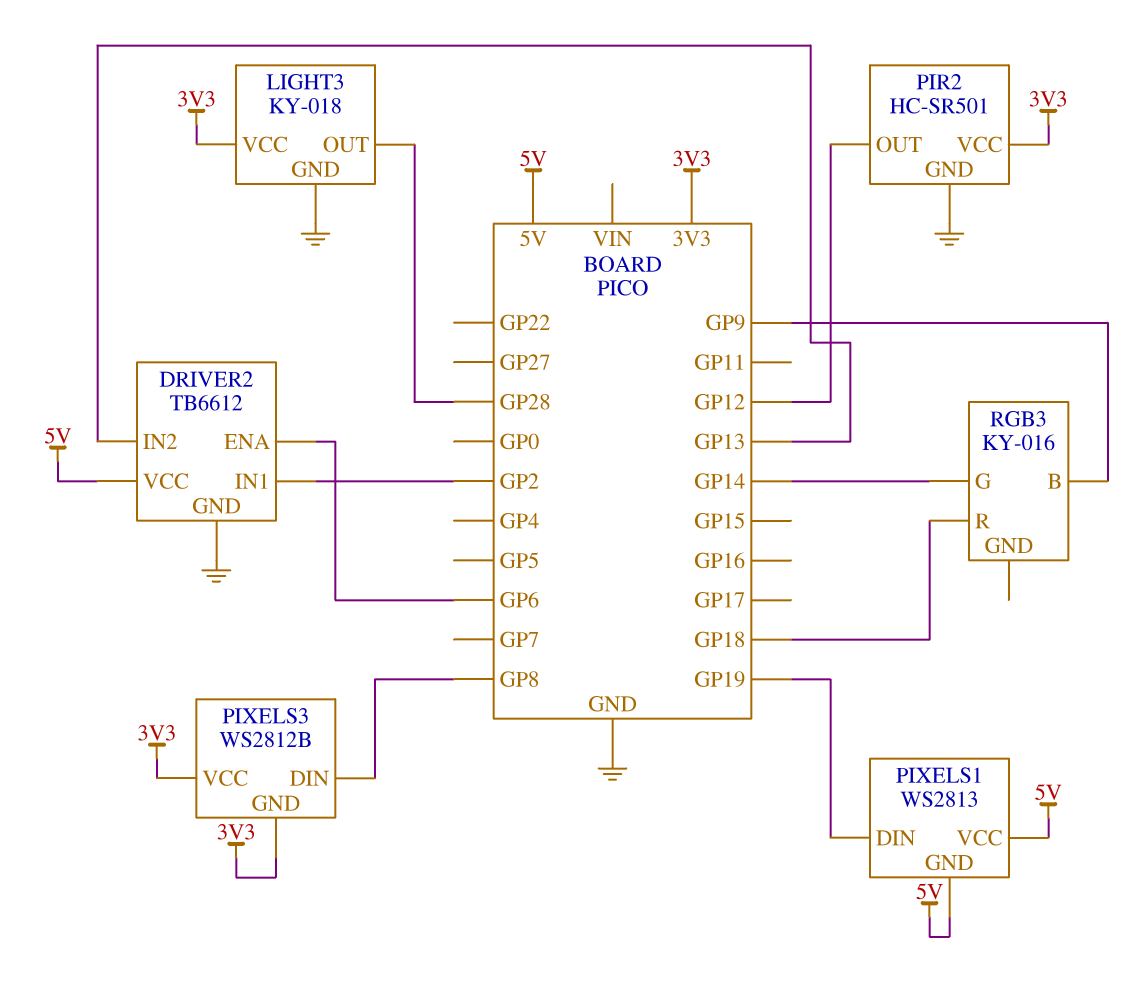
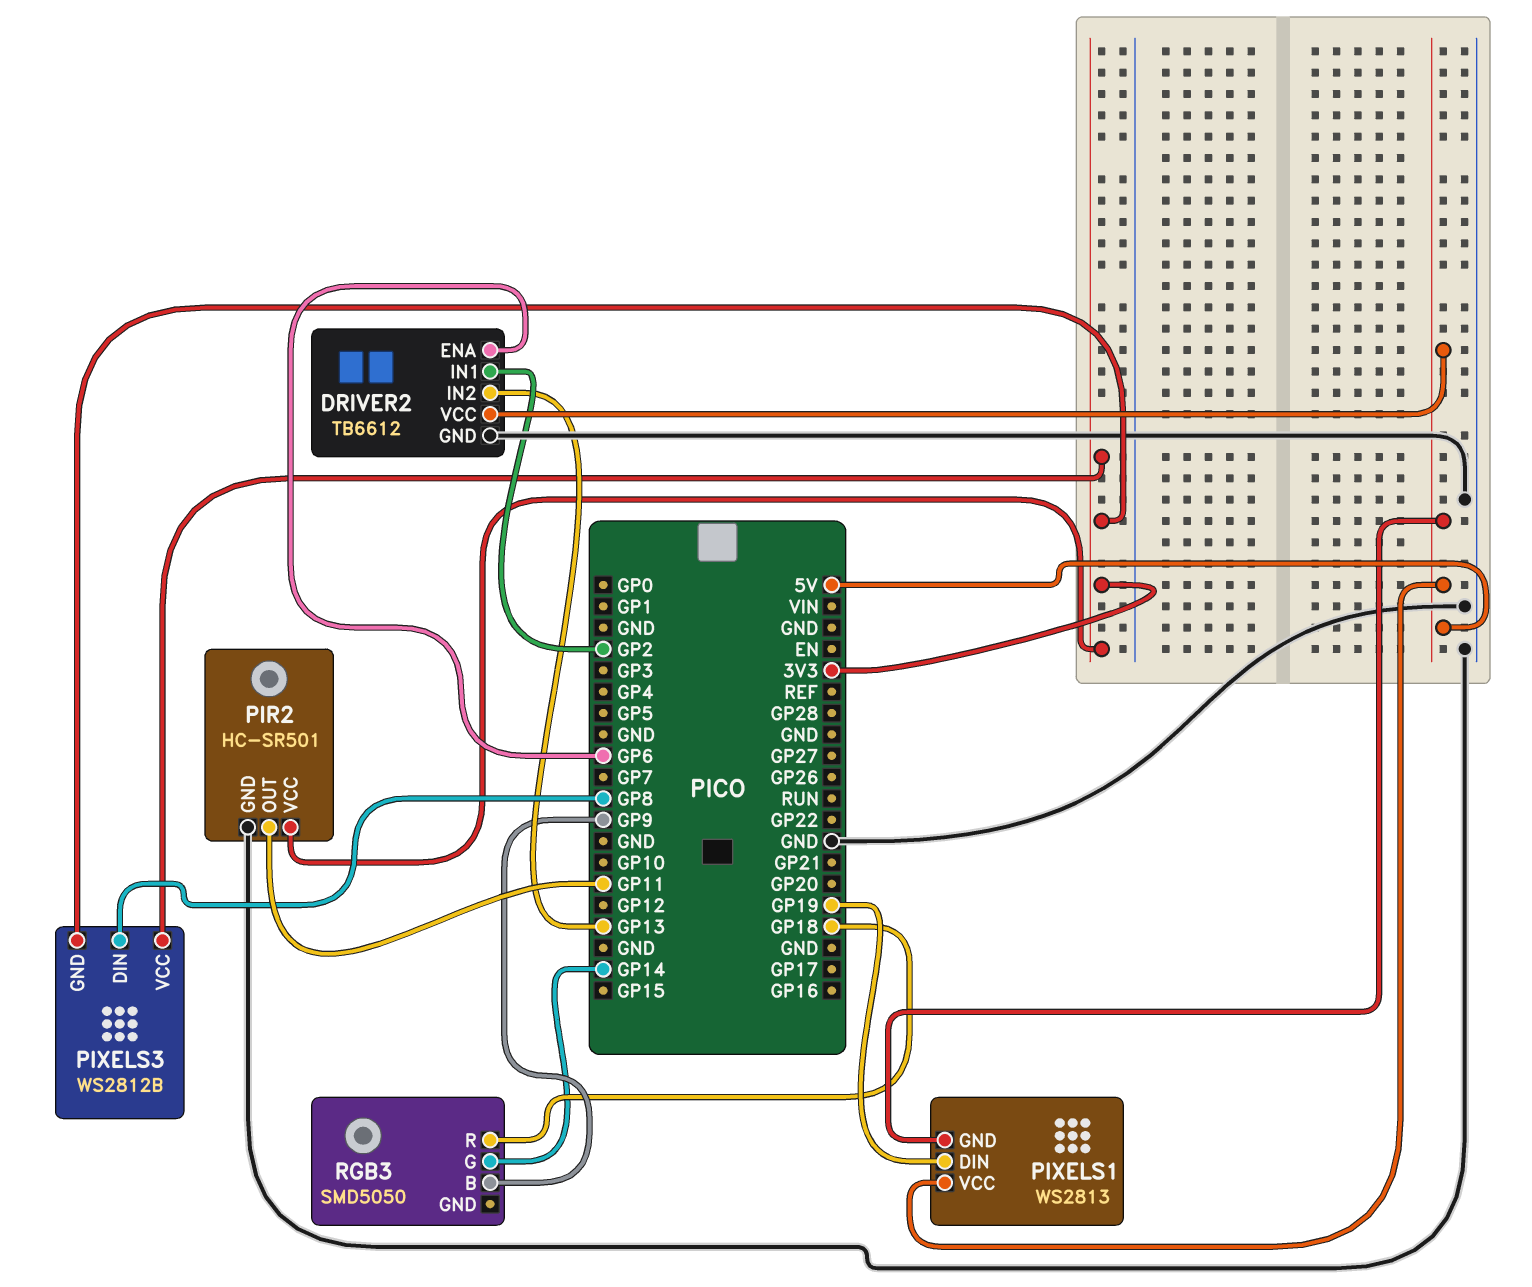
LIGHT3: KY-018 -> none
LIGHT3 pin GND: GND -> none
LIGHT3 pin OUT: GP28 -> none
LIGHT3 pin VCC: 3V3 -> none
PIR2 pin OUT: GP12 -> GP11
RGB3: KY-016 -> SMD5050

